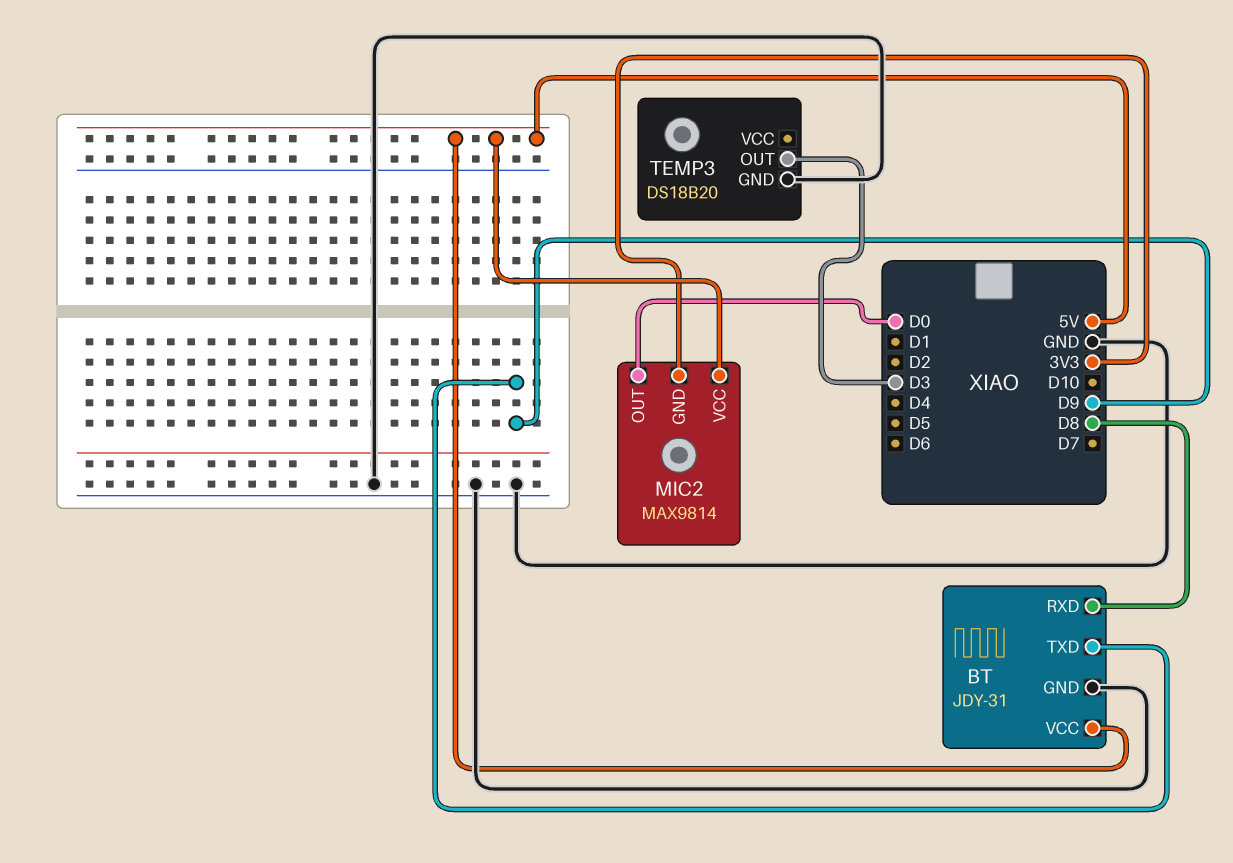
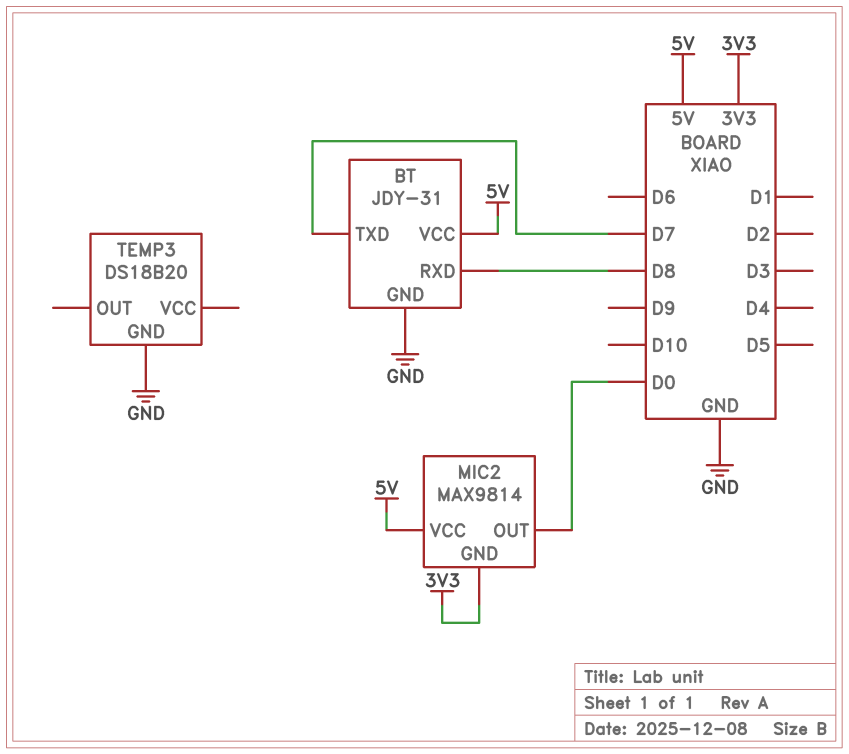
BT pin TXD: D9 -> D7
TEMP3 pin OUT: D3 -> none

